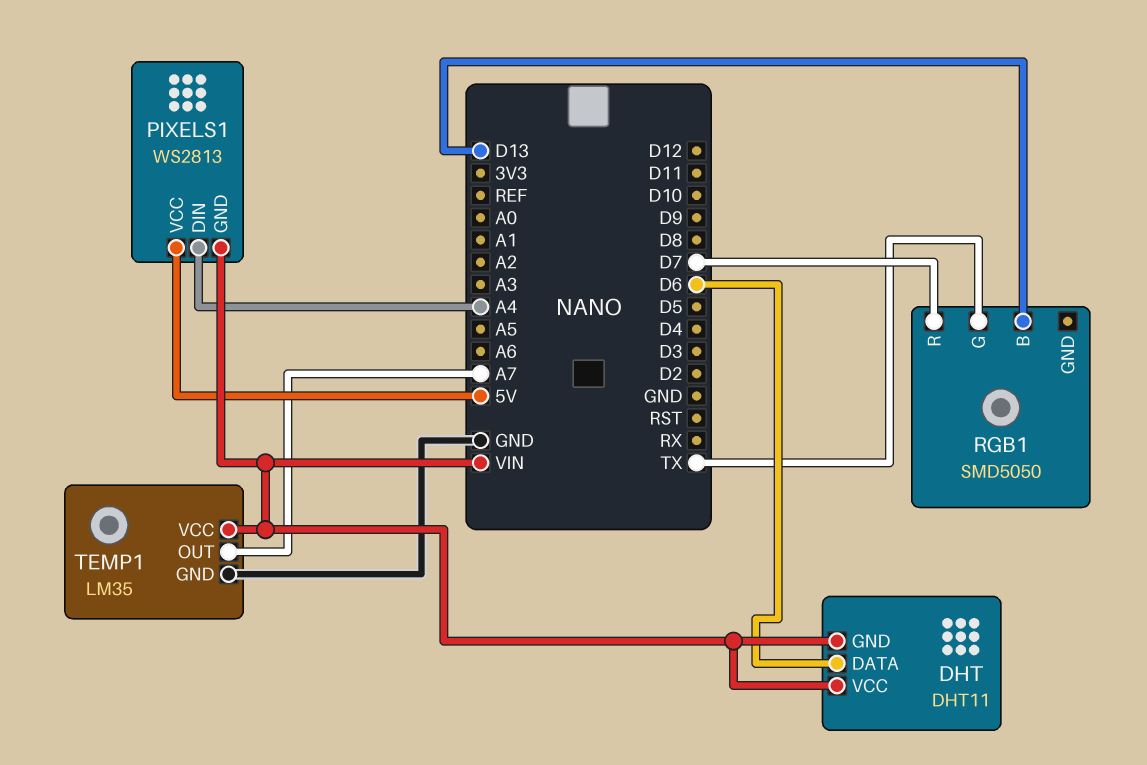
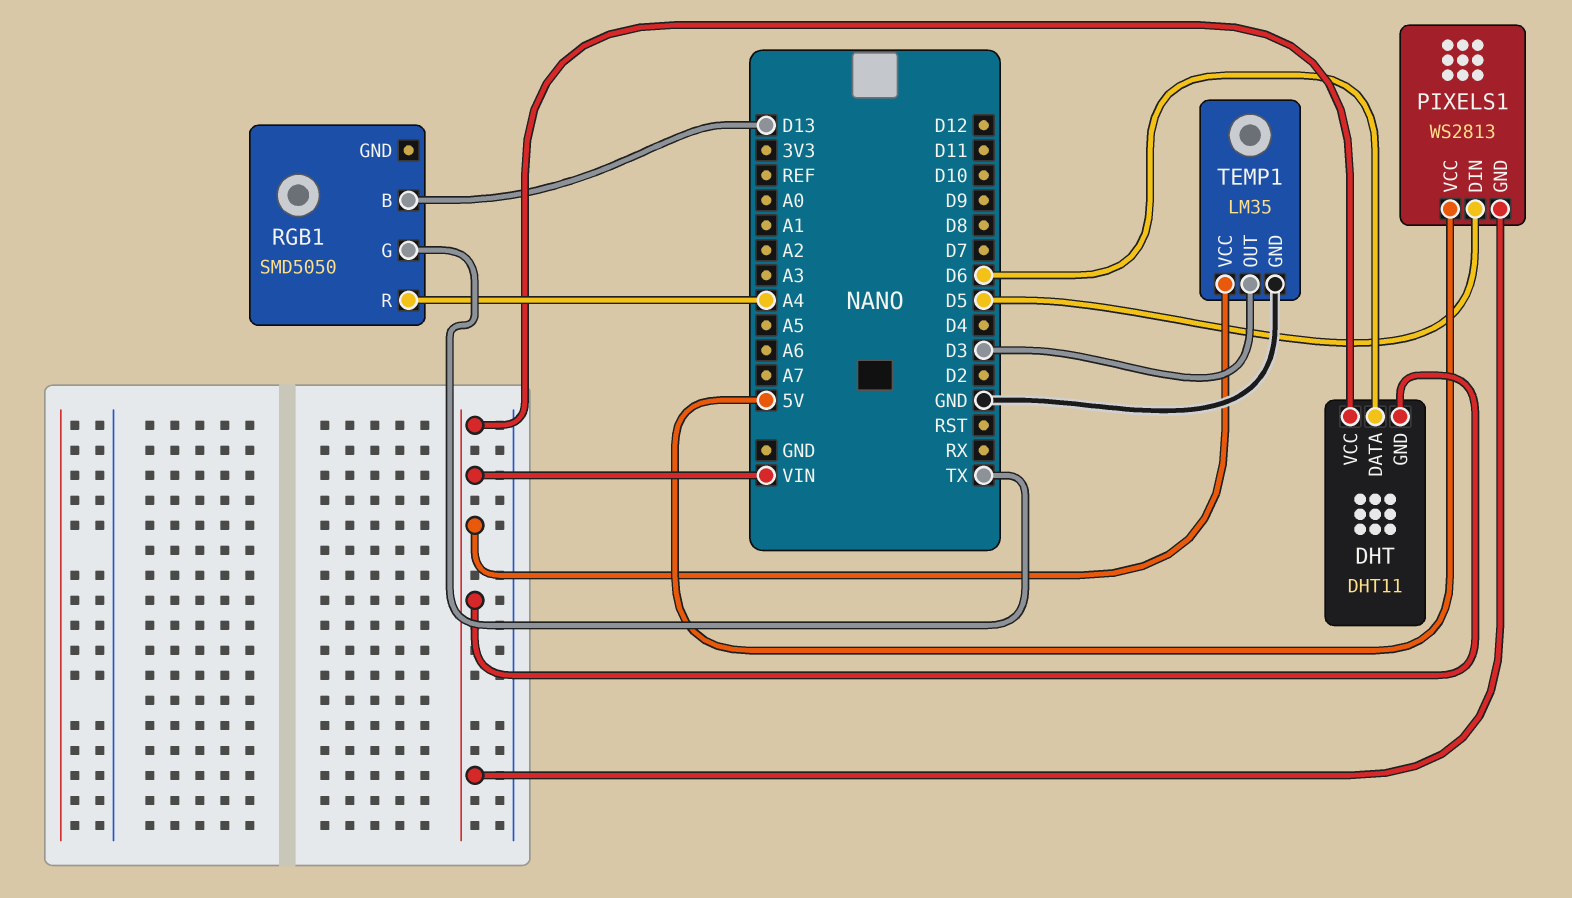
PIXELS1 pin DIN: A4 -> D5
RGB1 pin R: D7 -> A4
TEMP1 pin OUT: A7 -> D3

